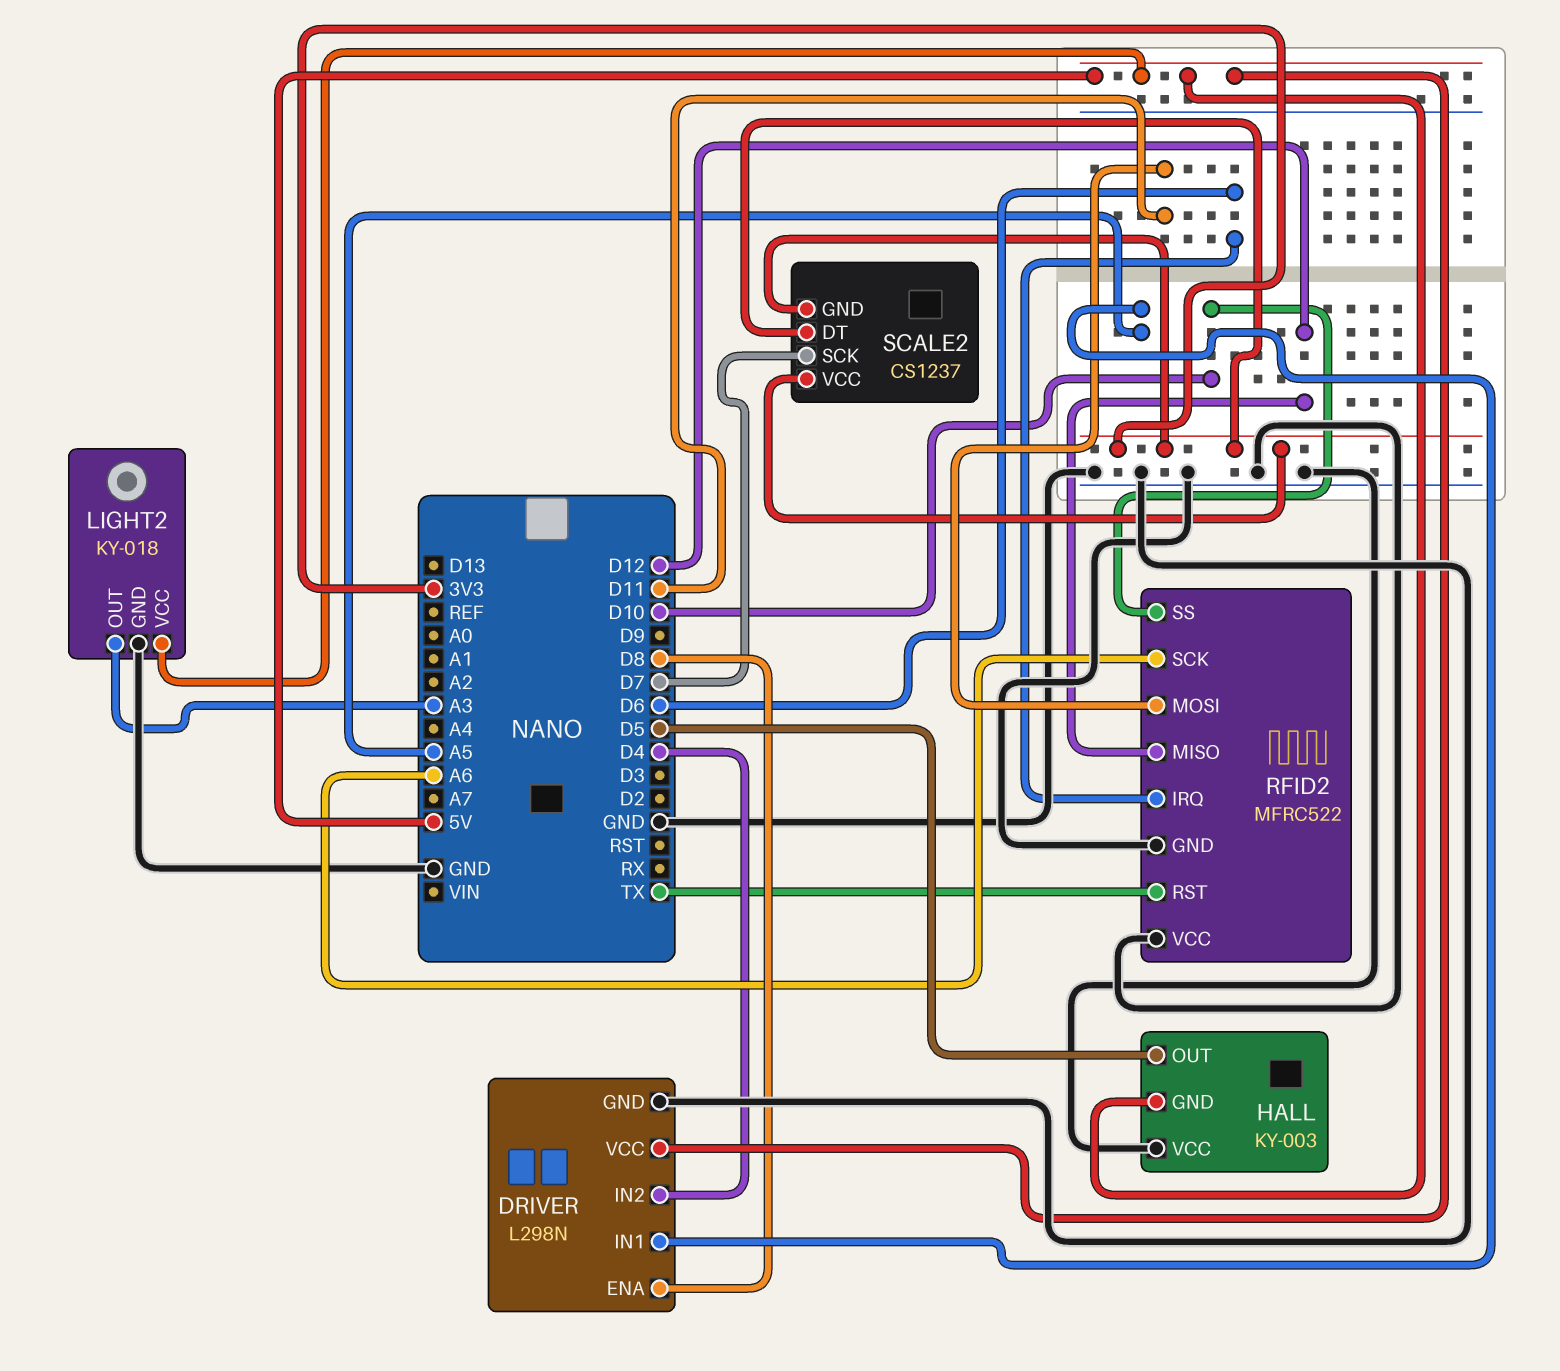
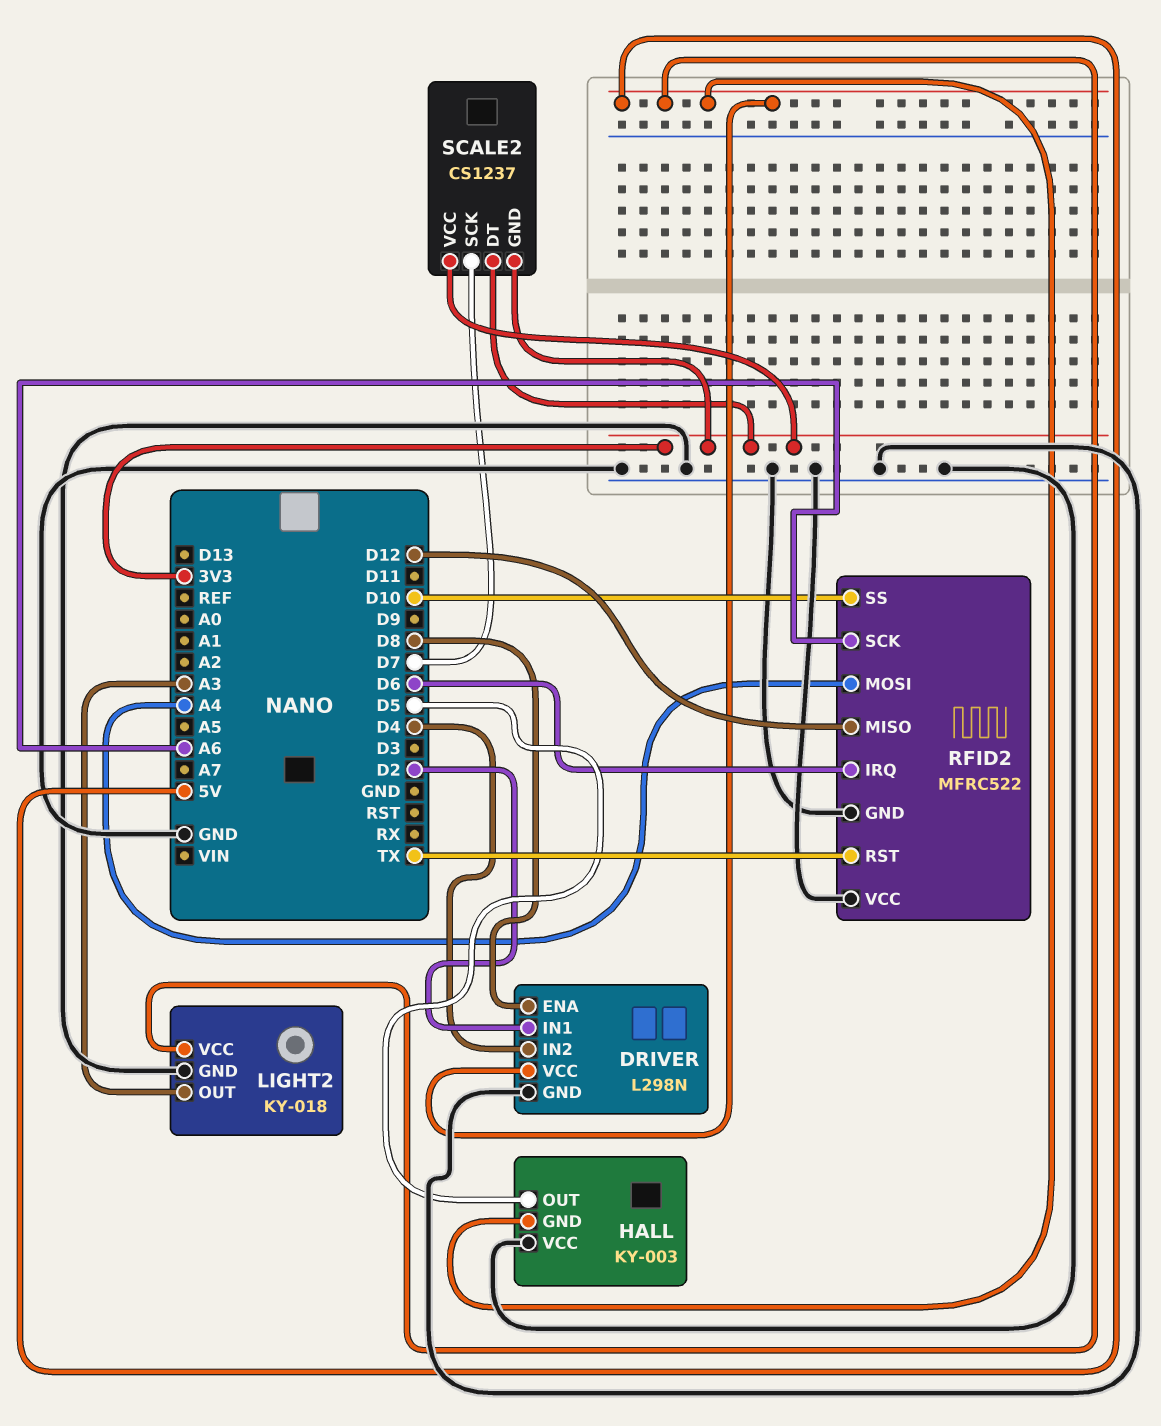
DRIVER pin IN1: A5 -> D2
RFID2 pin MOSI: D11 -> A4

